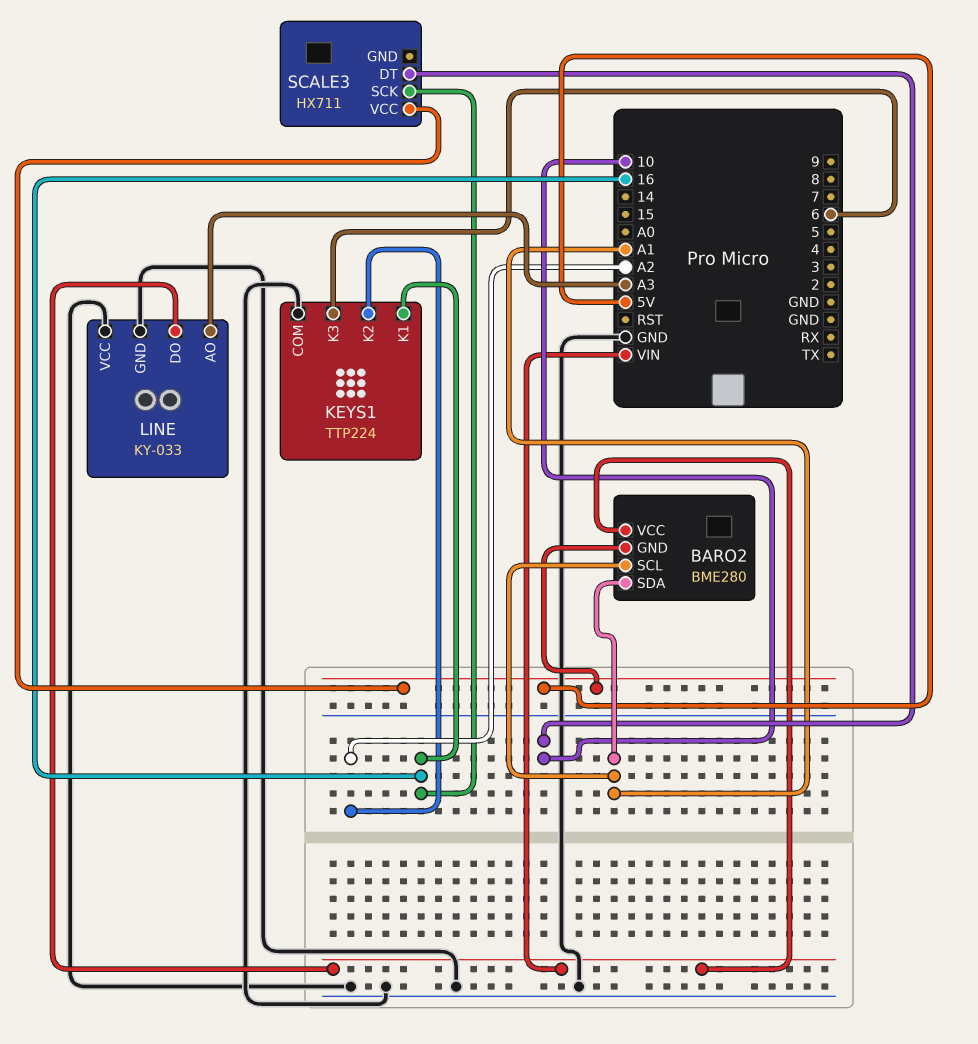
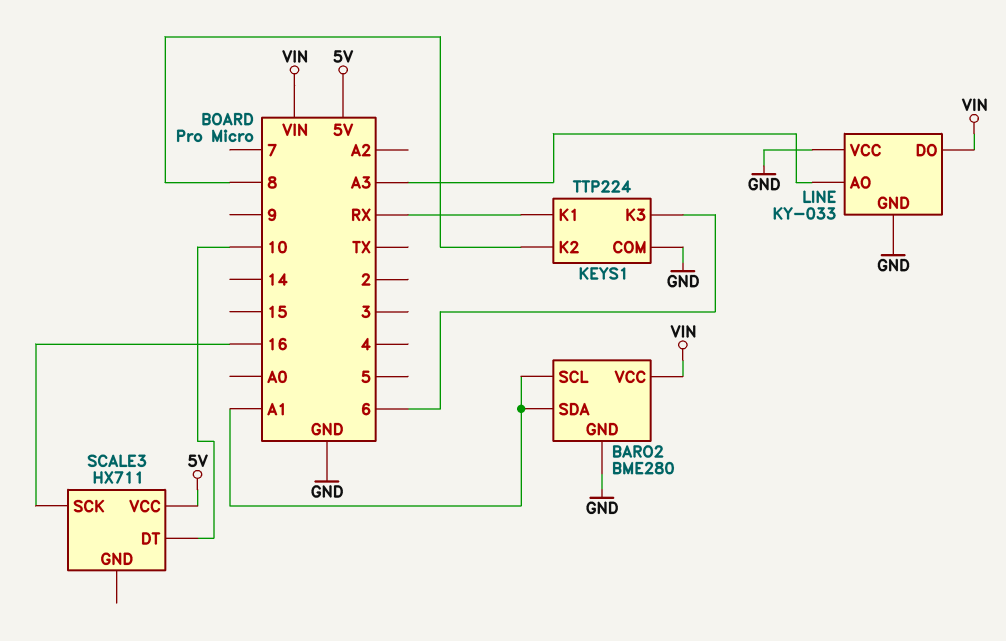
BARO2 pin GND: 5V -> GND
KEYS1 pin K1: 16 -> RX
KEYS1 pin K2: A2 -> 8

